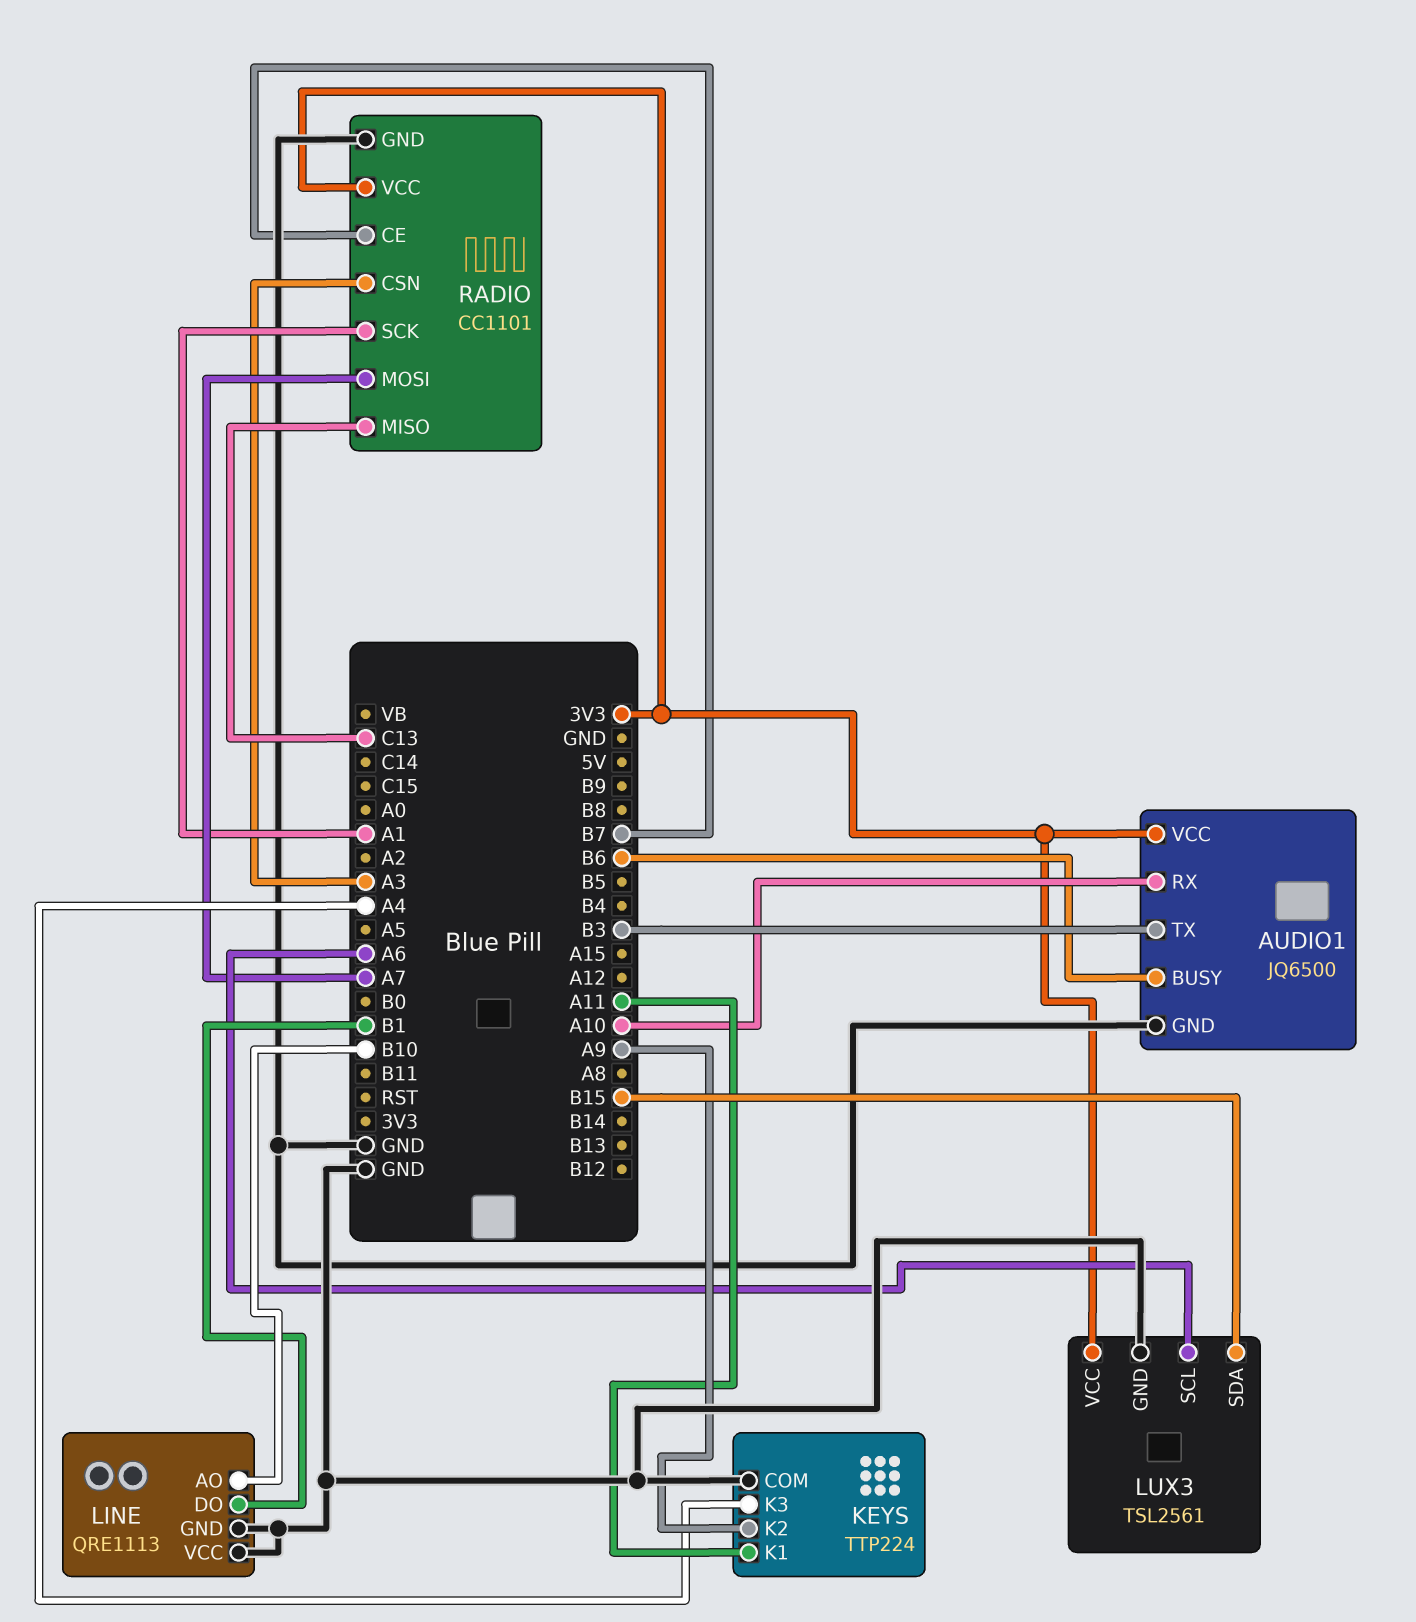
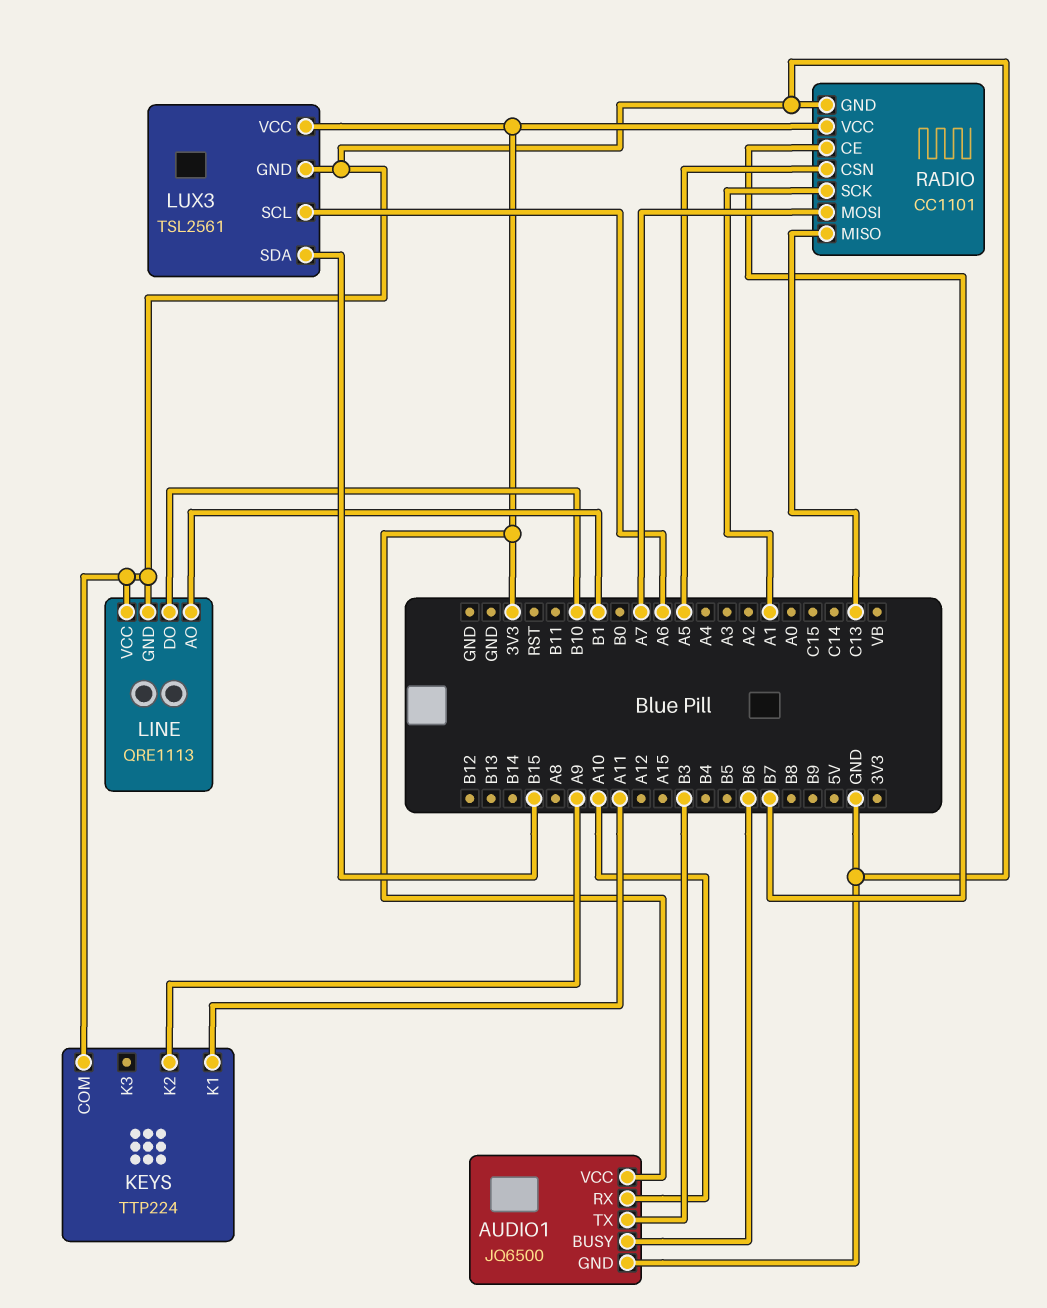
KEYS pin K3: A4 -> none
LINE pin AO: B10 -> B1
LINE pin DO: B1 -> B10
RADIO pin CSN: A3 -> A5

